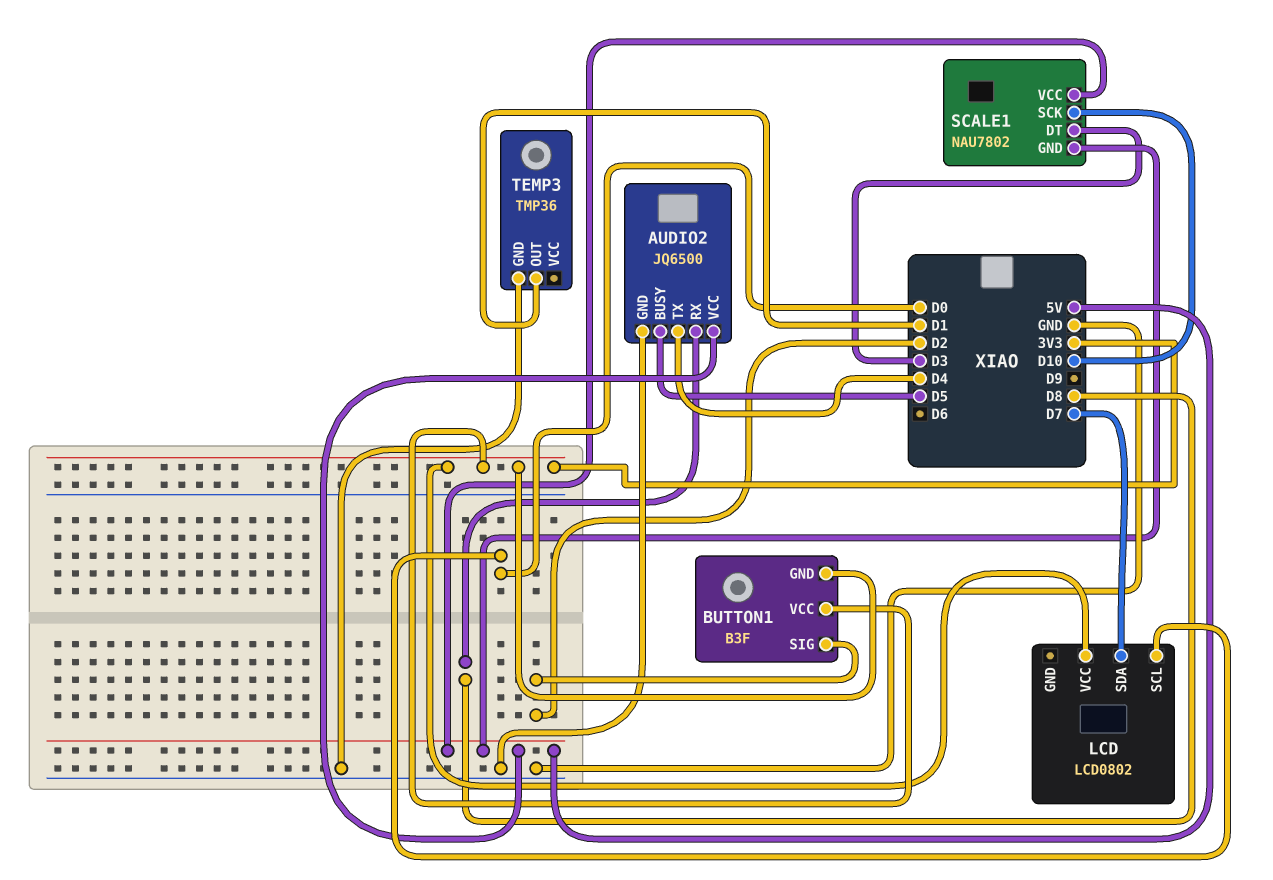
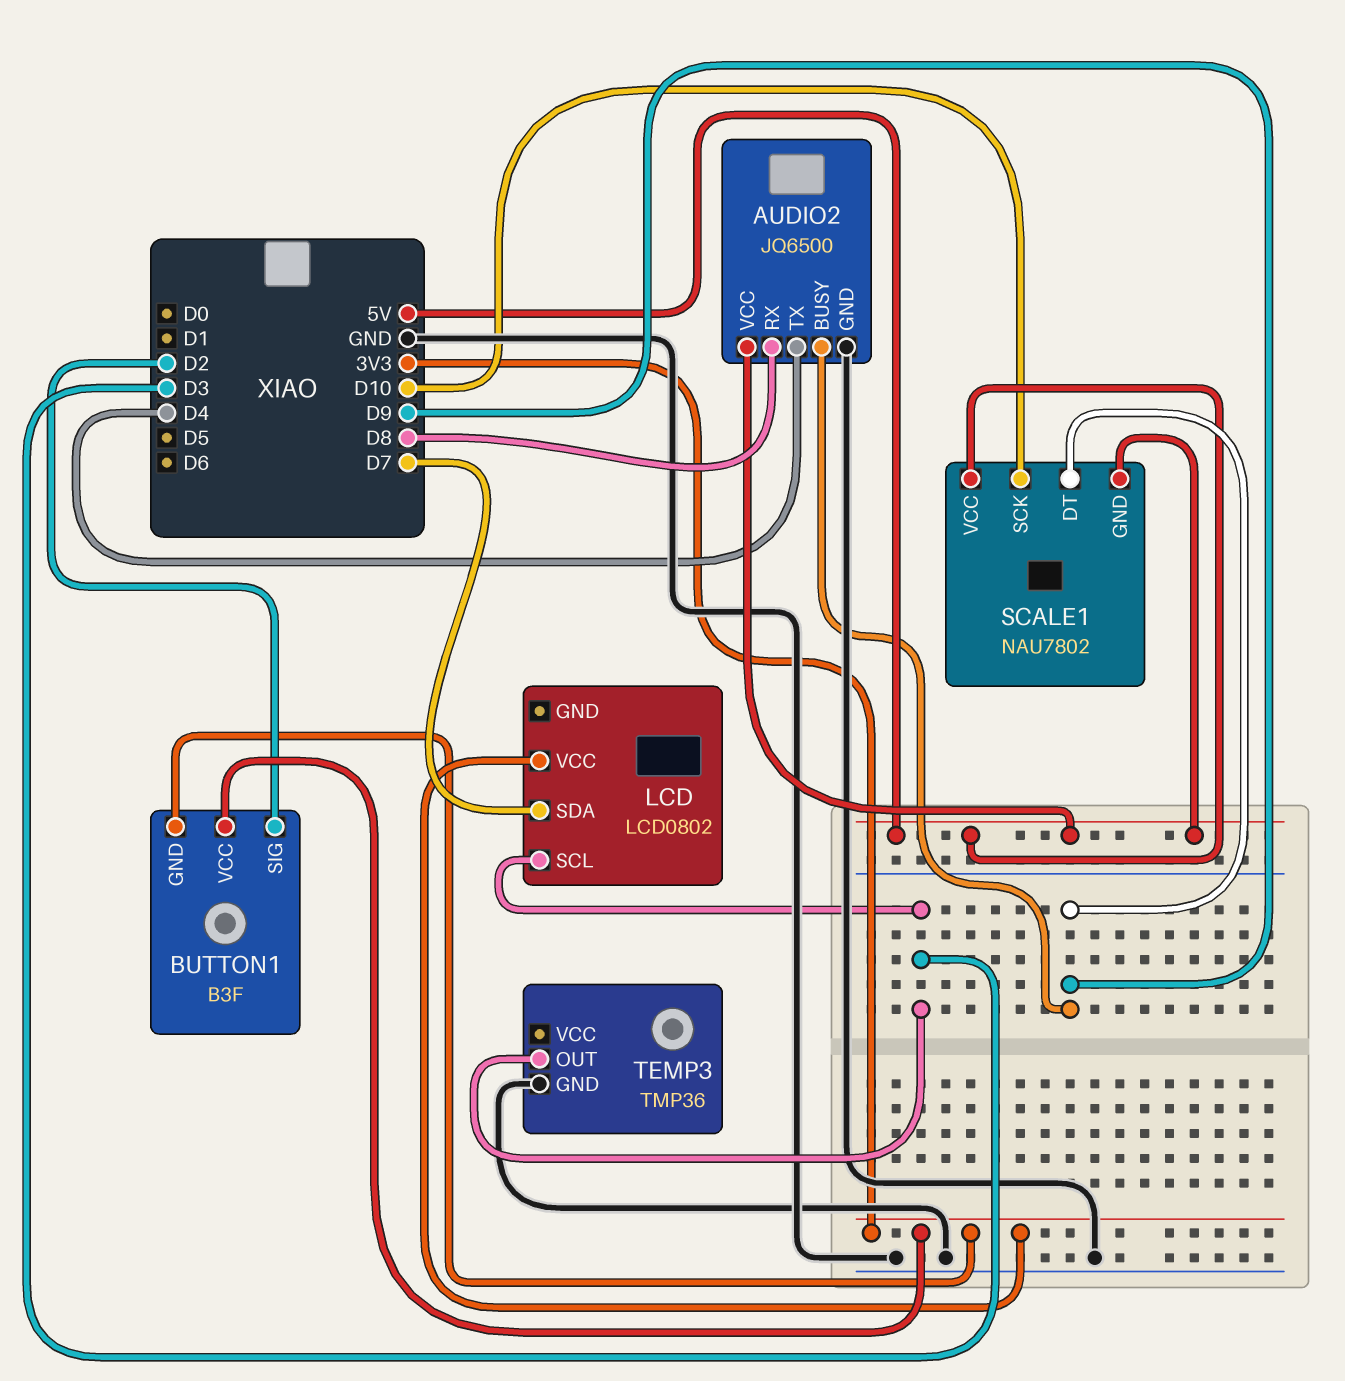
AUDIO2 pin BUSY: D5 -> D9
LCD pin SCL: D0 -> D3
SCALE1 pin DT: D3 -> D9
TEMP3 pin OUT: D1 -> D3

